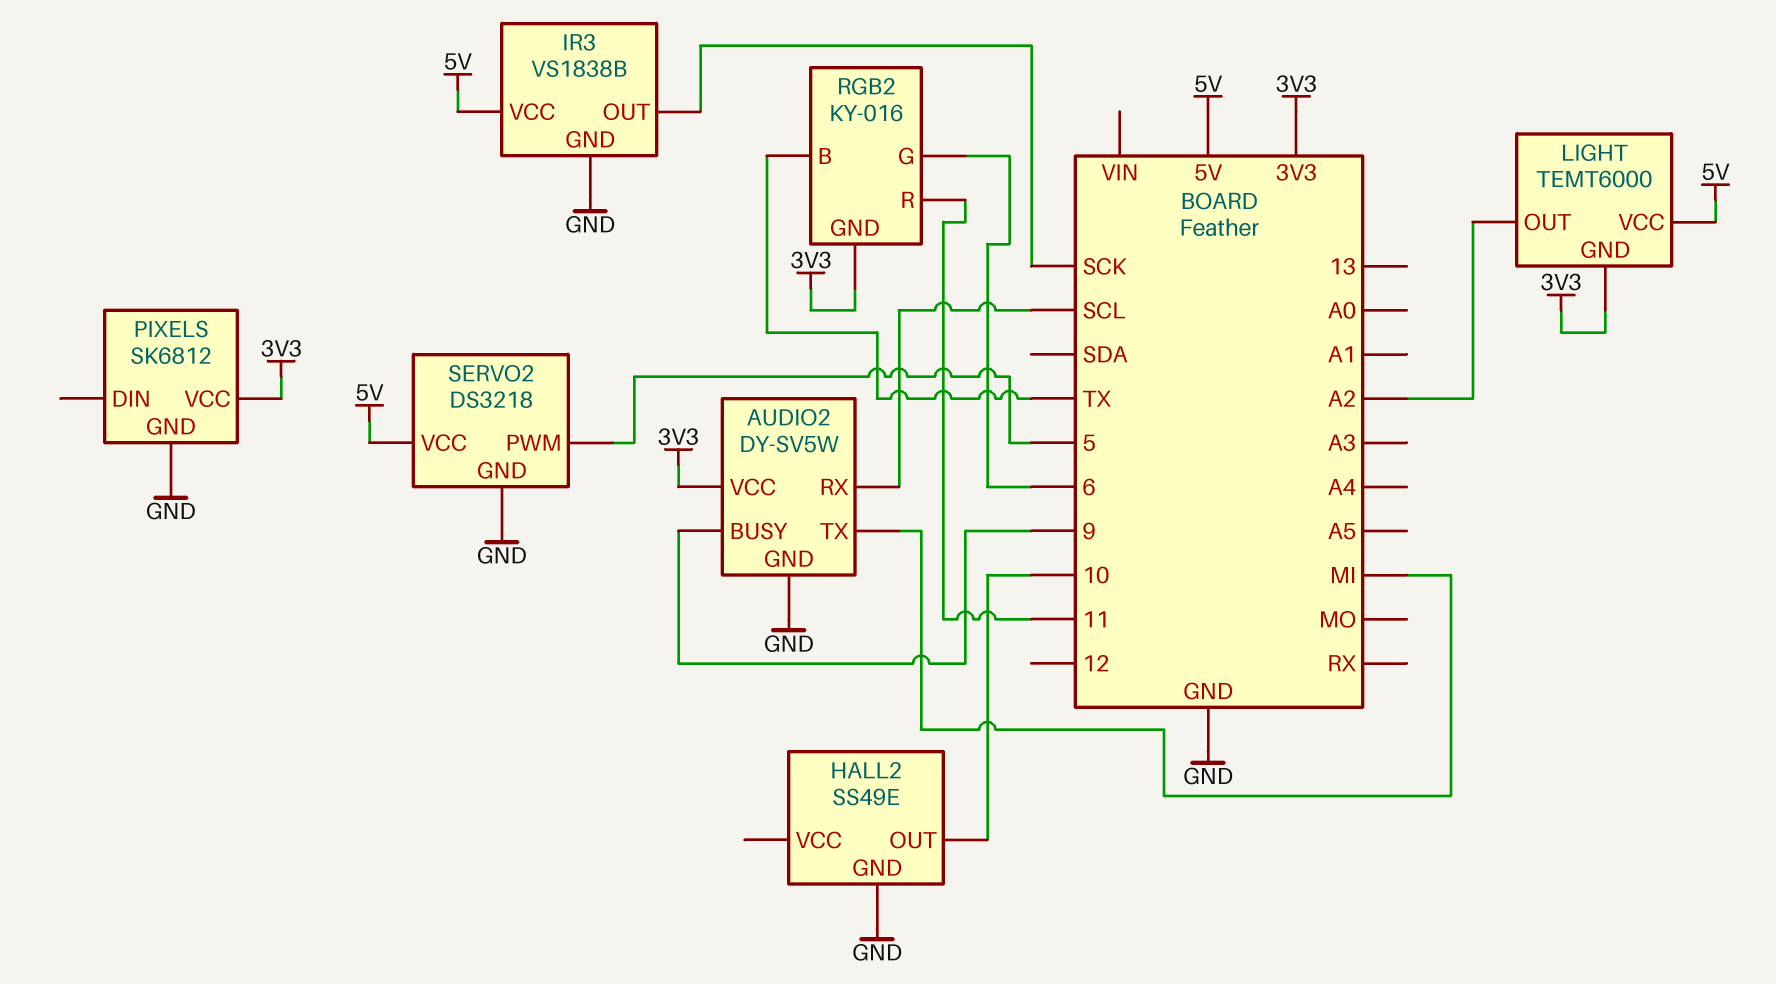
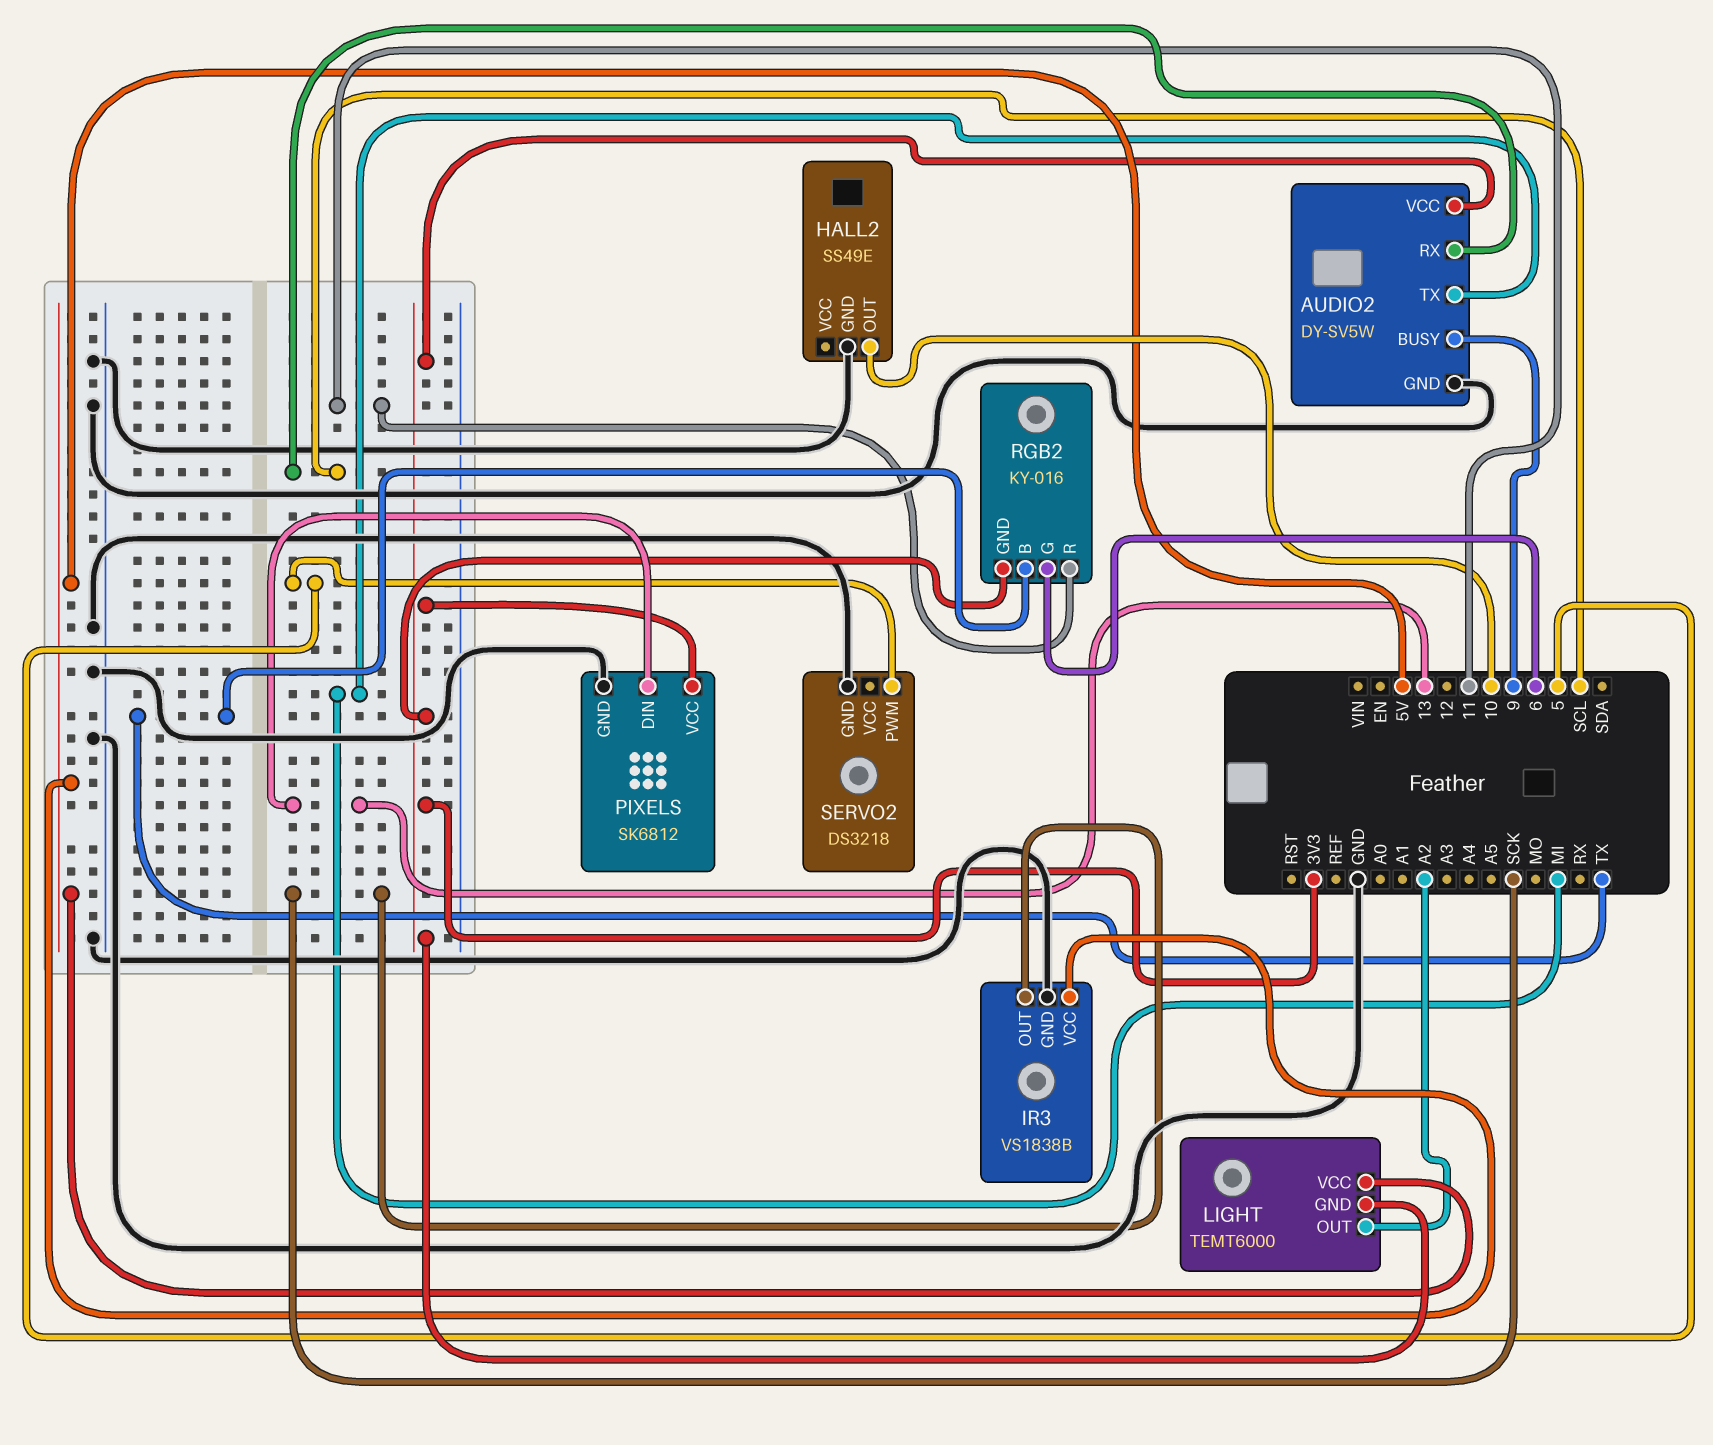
PIXELS pin DIN: none -> 13
SERVO2 pin VCC: 5V -> none

